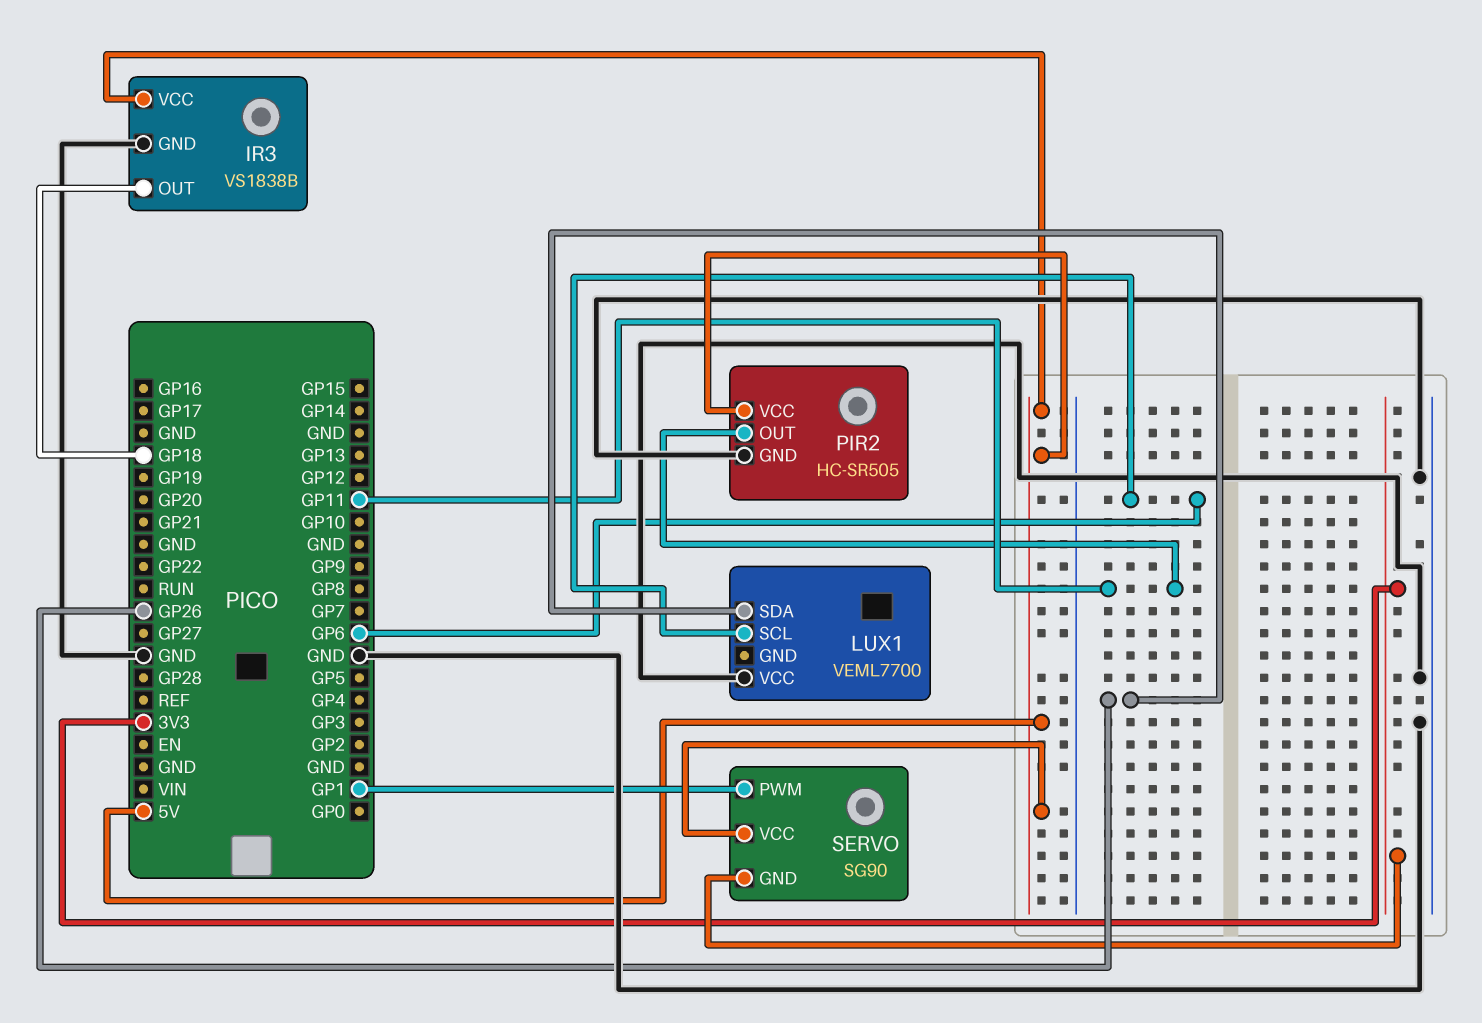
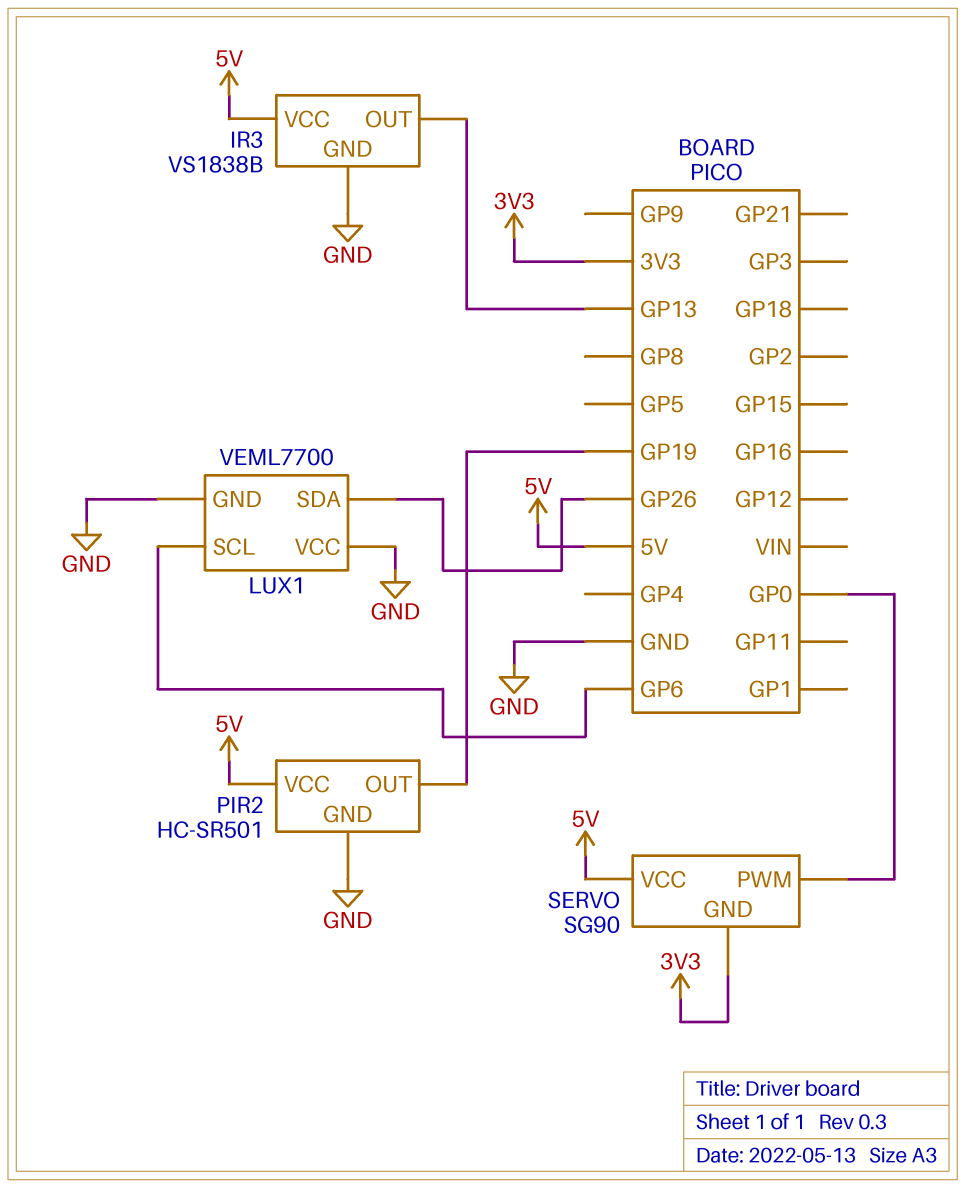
IR3 pin OUT: GP18 -> GP13
LUX1 pin GND: none -> GND
PIR2: HC-SR505 -> HC-SR501
PIR2 pin OUT: GP11 -> GP19
SERVO pin PWM: GP1 -> GP0

